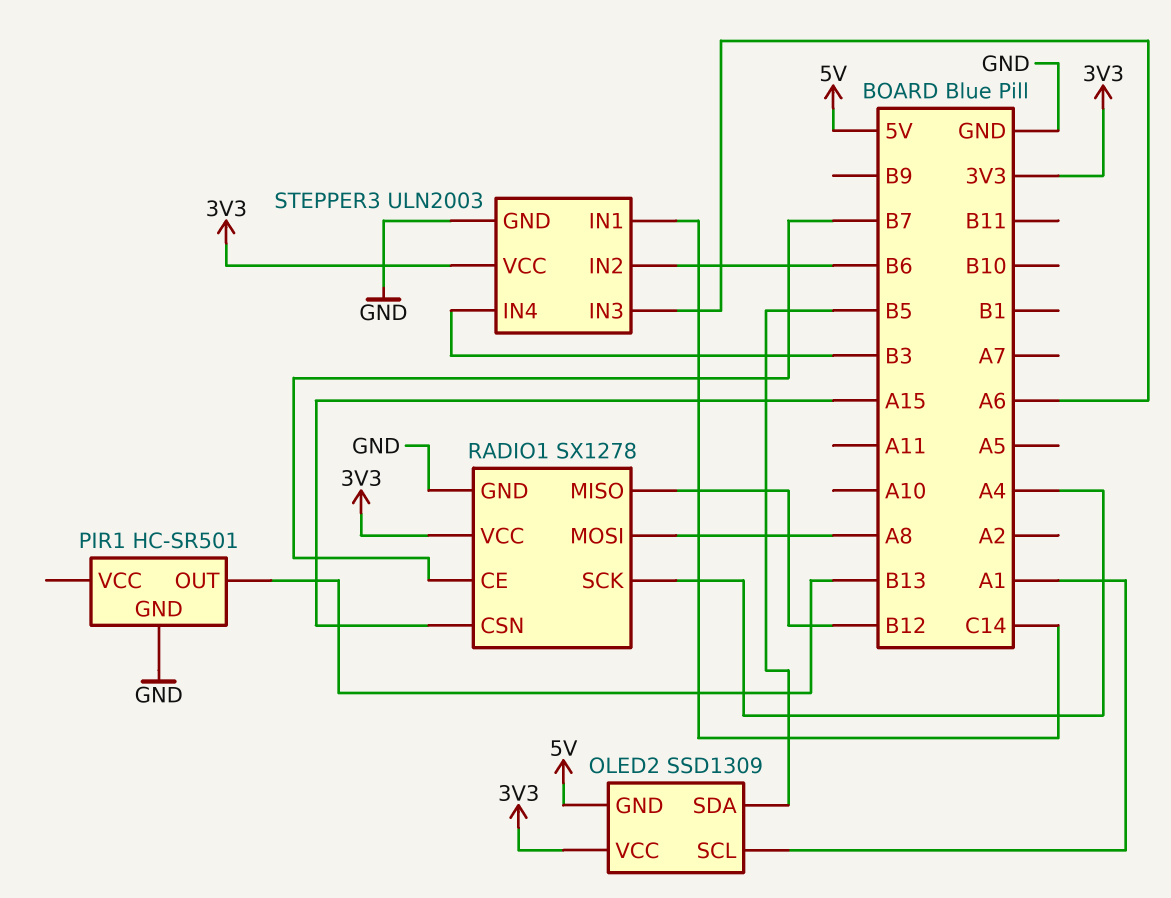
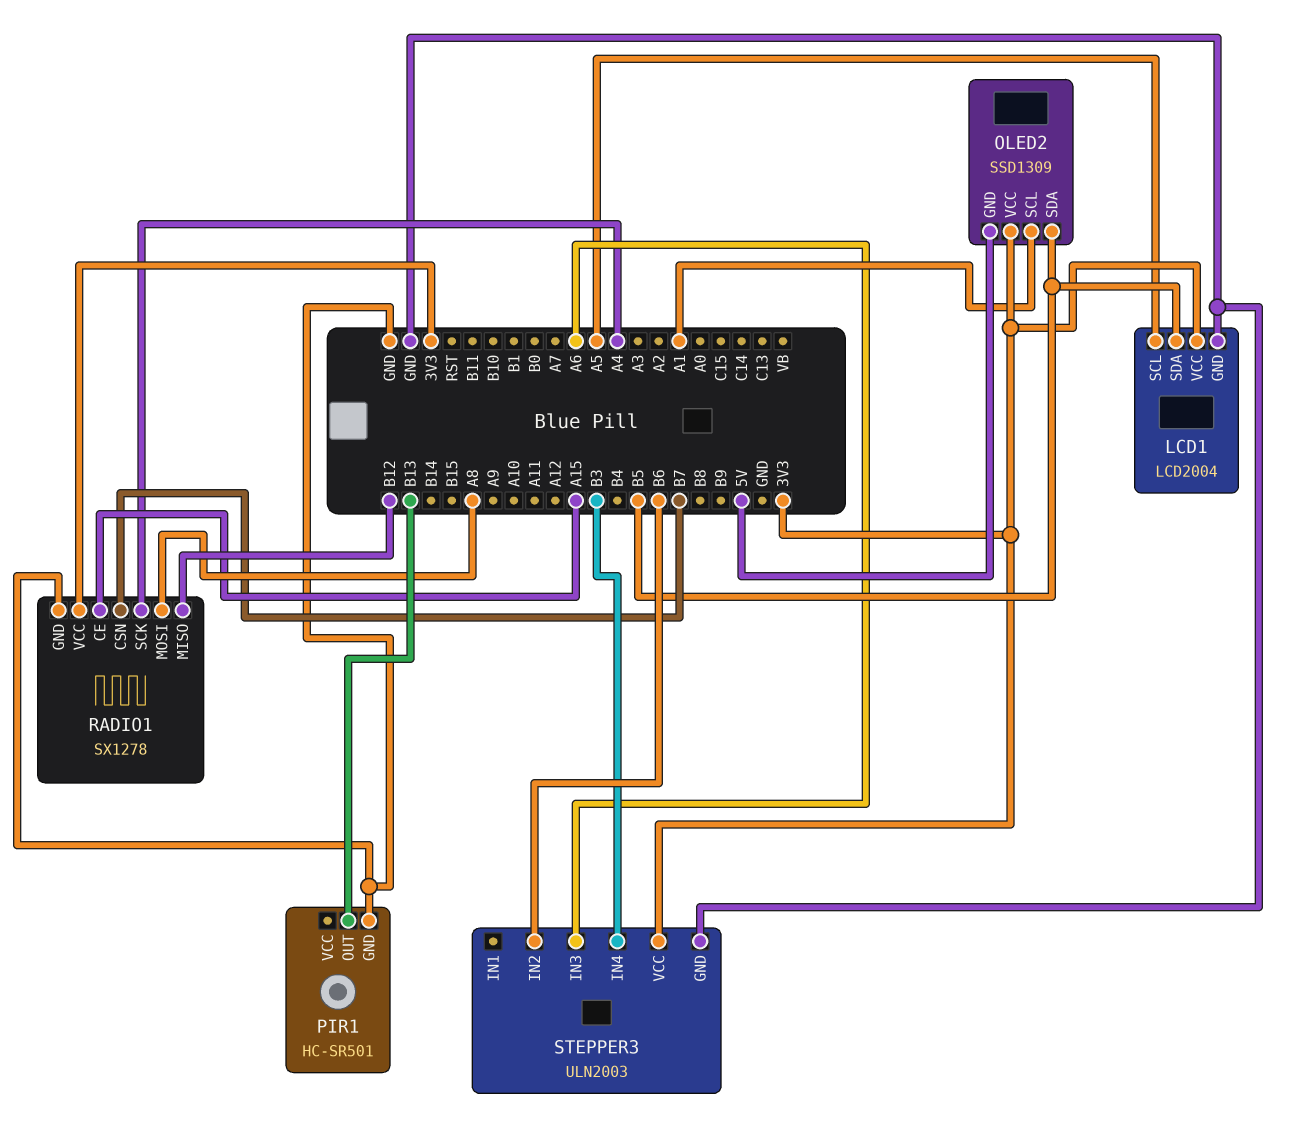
LCD1: none -> LCD2004
LCD1 pin GND: none -> GND
LCD1 pin SCL: none -> A5
LCD1 pin SDA: none -> B5
LCD1 pin VCC: none -> 3V3
RADIO1 pin CE: B7 -> A15
RADIO1 pin CSN: A15 -> B7
STEPPER3 pin IN1: C14 -> none

